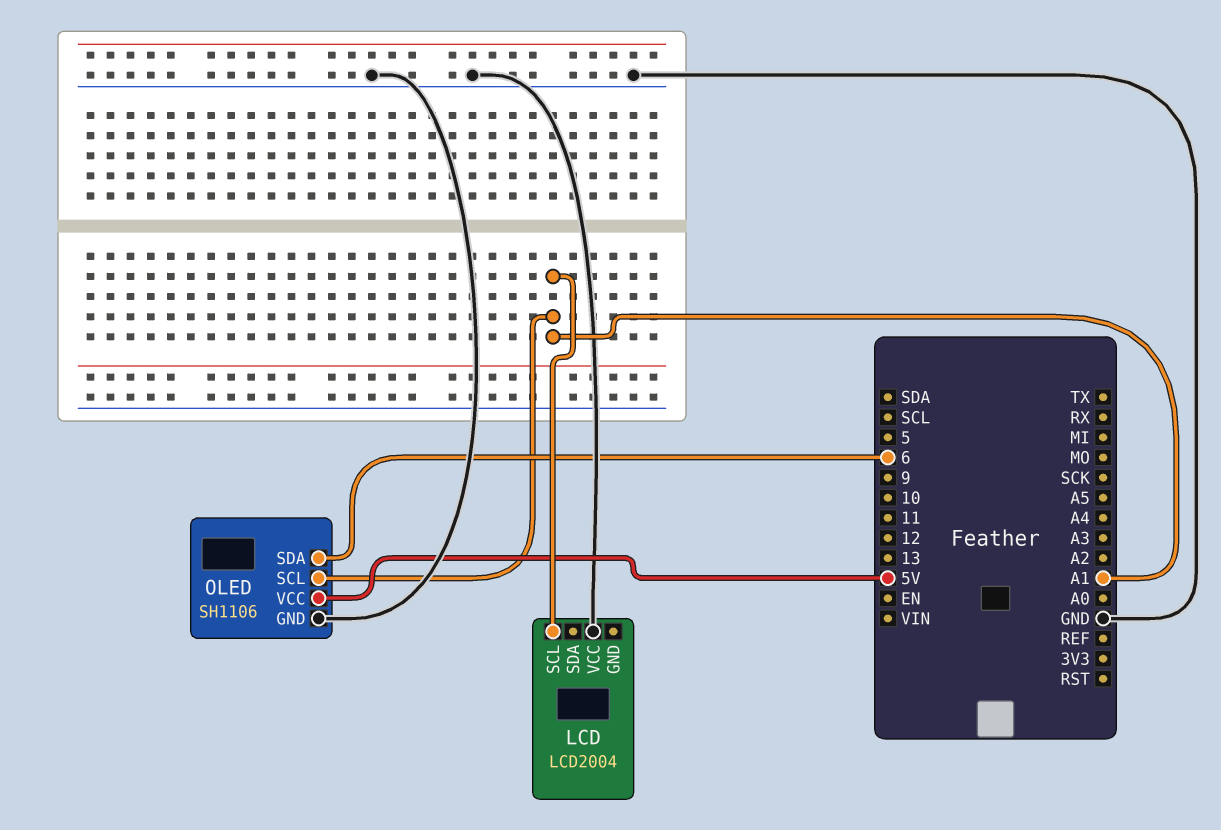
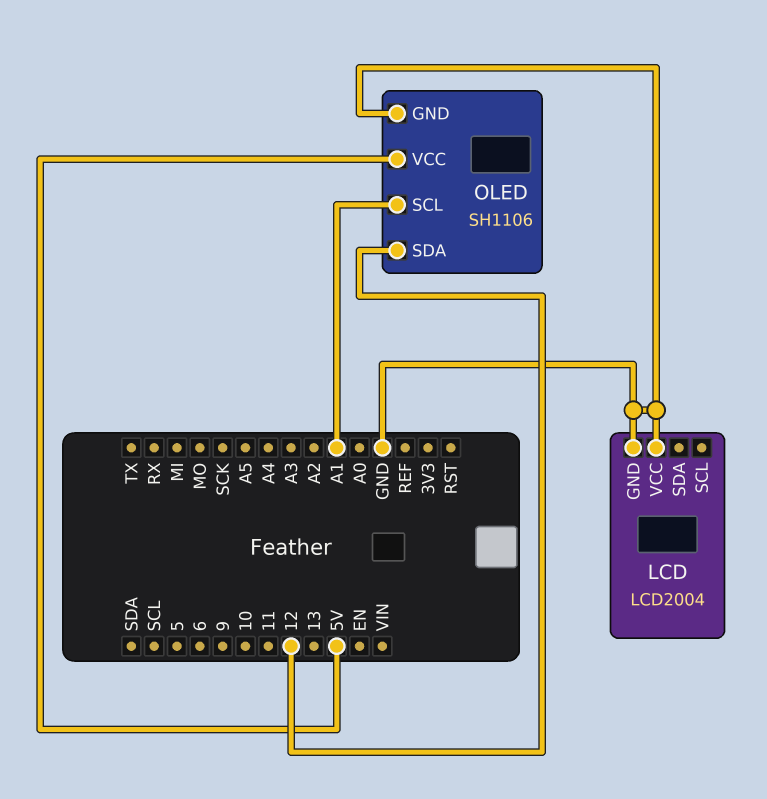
LCD pin GND: none -> GND
LCD pin SCL: A1 -> none
OLED pin SDA: 6 -> 12

